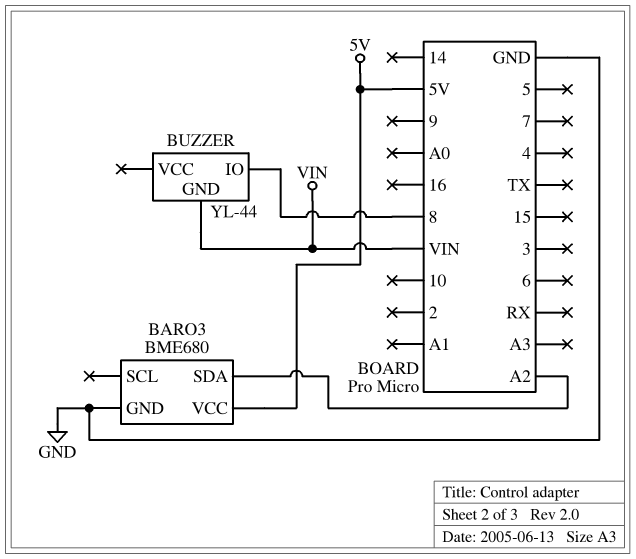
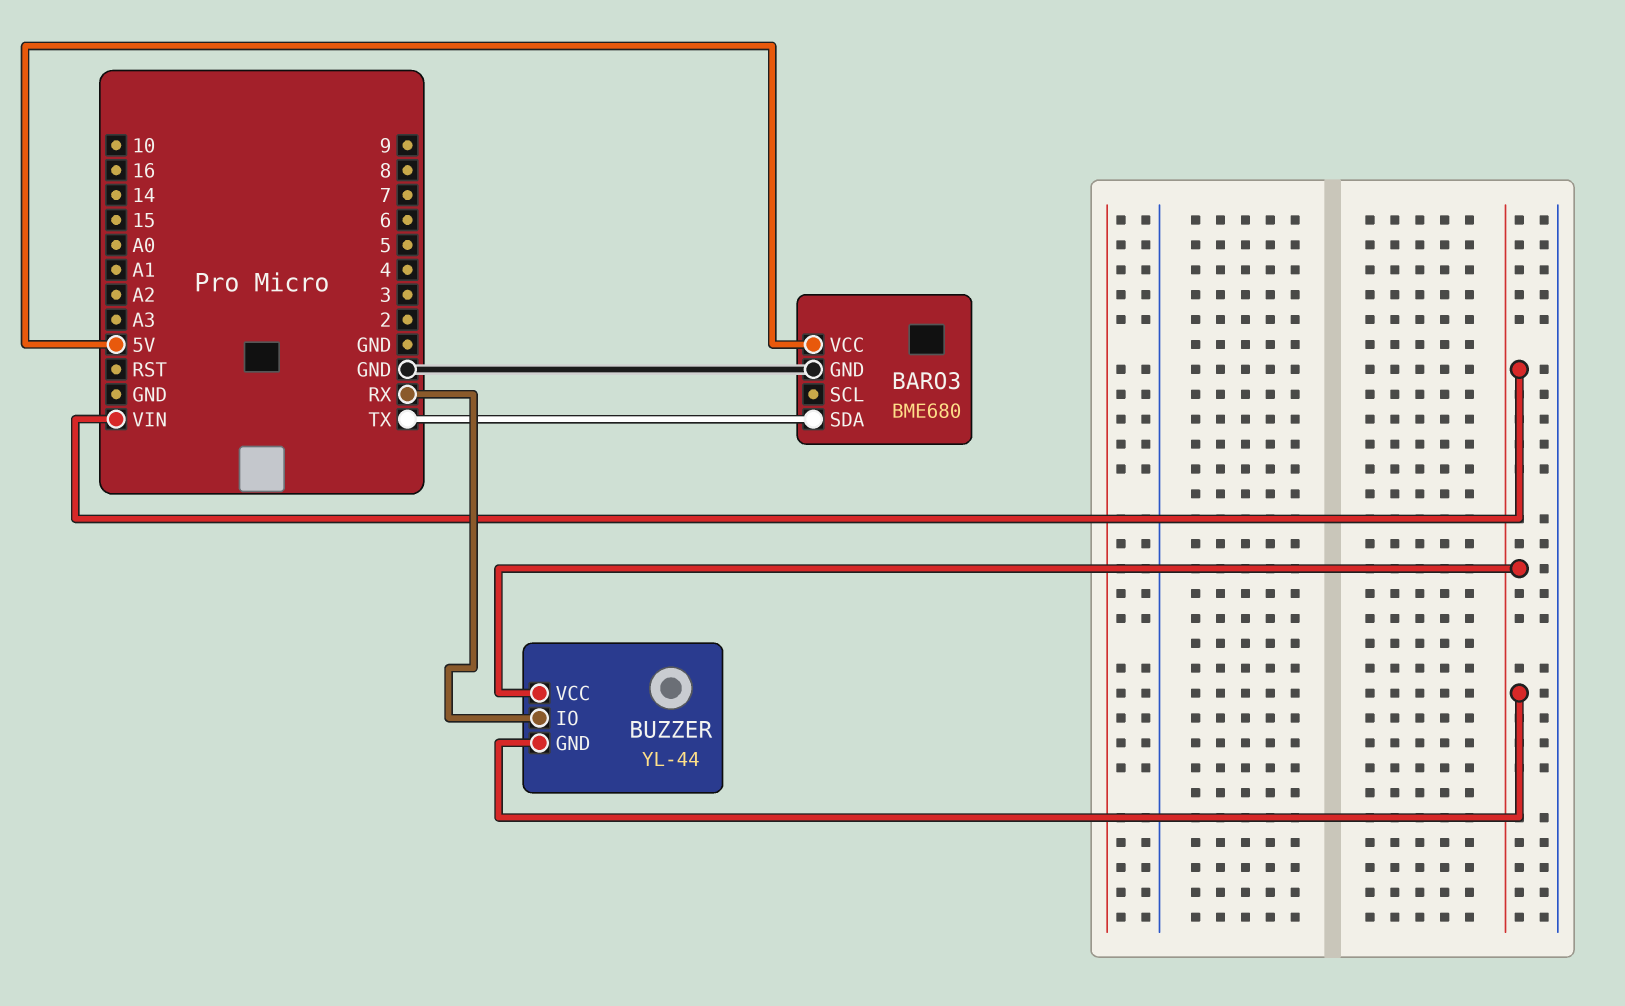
BARO3 pin SDA: A2 -> TX
BUZZER pin IO: 8 -> RX
BUZZER pin VCC: none -> VIN

